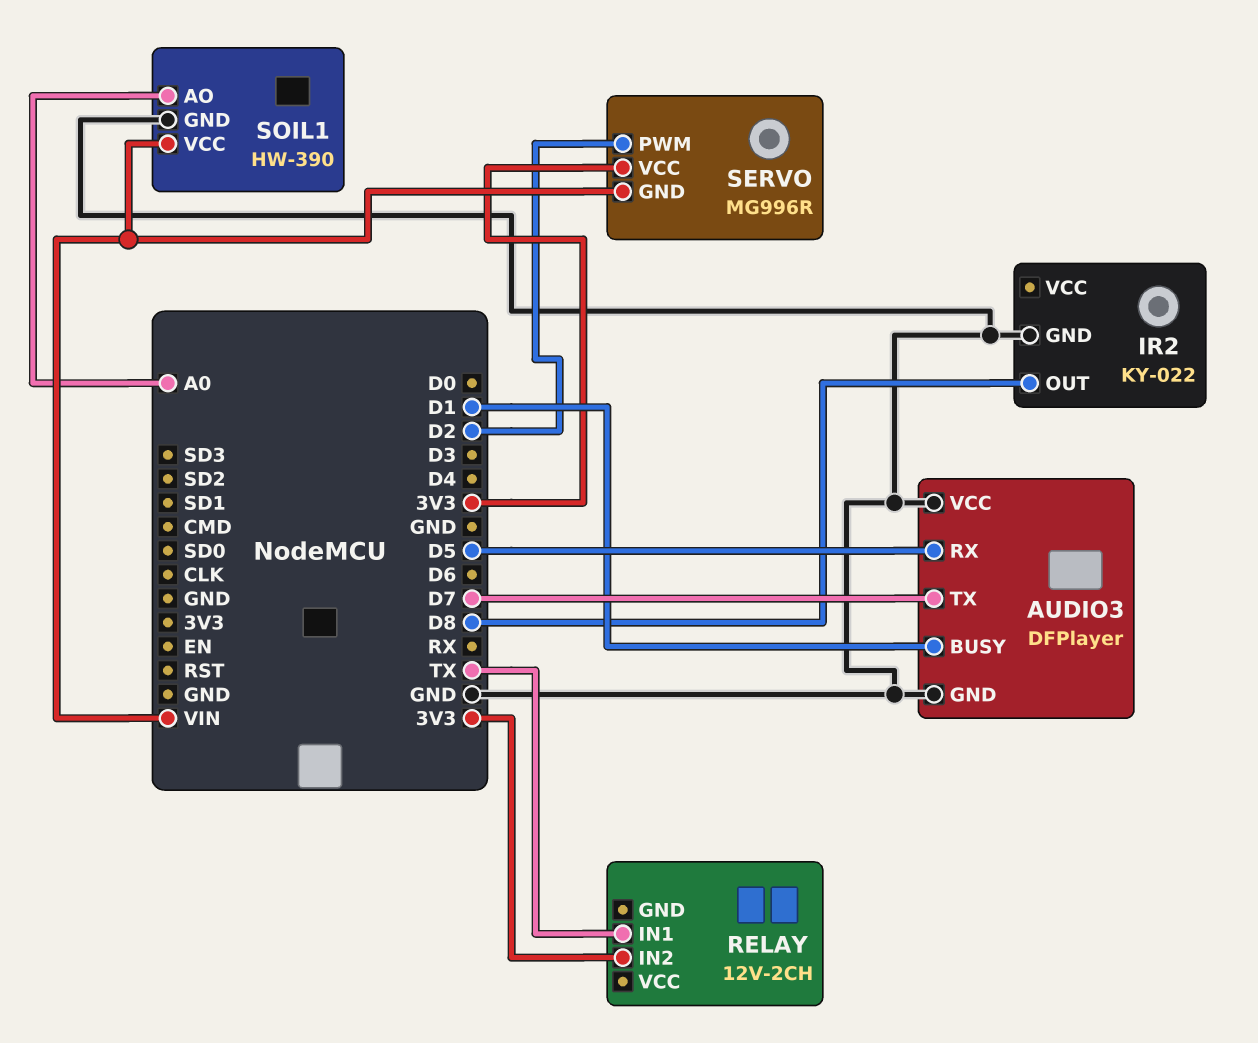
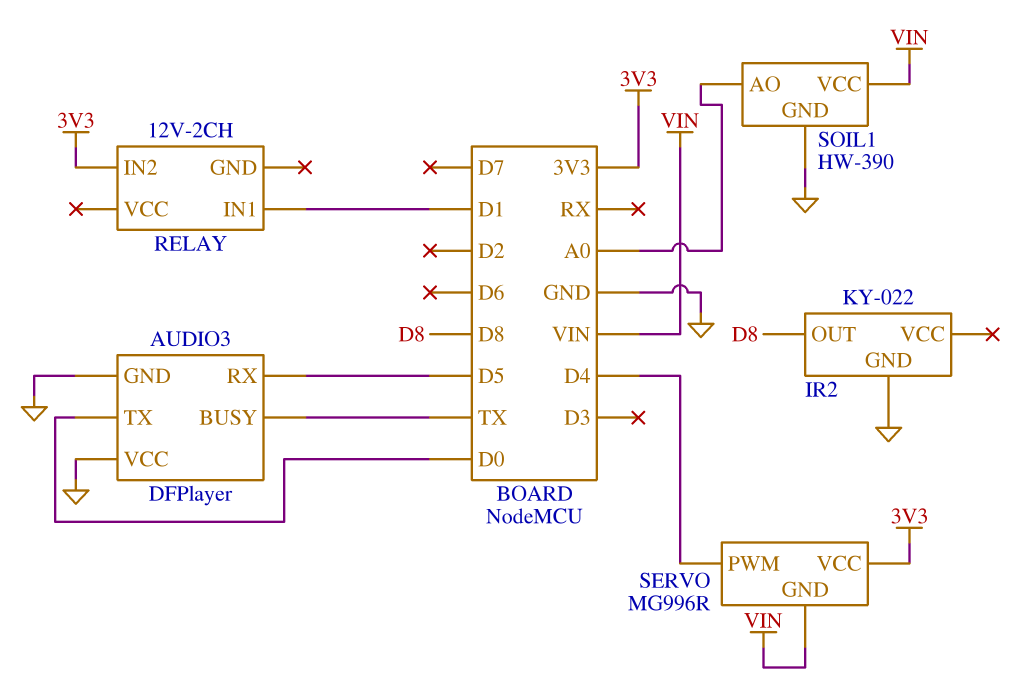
AUDIO3 pin BUSY: D1 -> TX
AUDIO3 pin TX: D7 -> D0
RELAY pin IN1: TX -> D1
SERVO pin PWM: D2 -> D4

